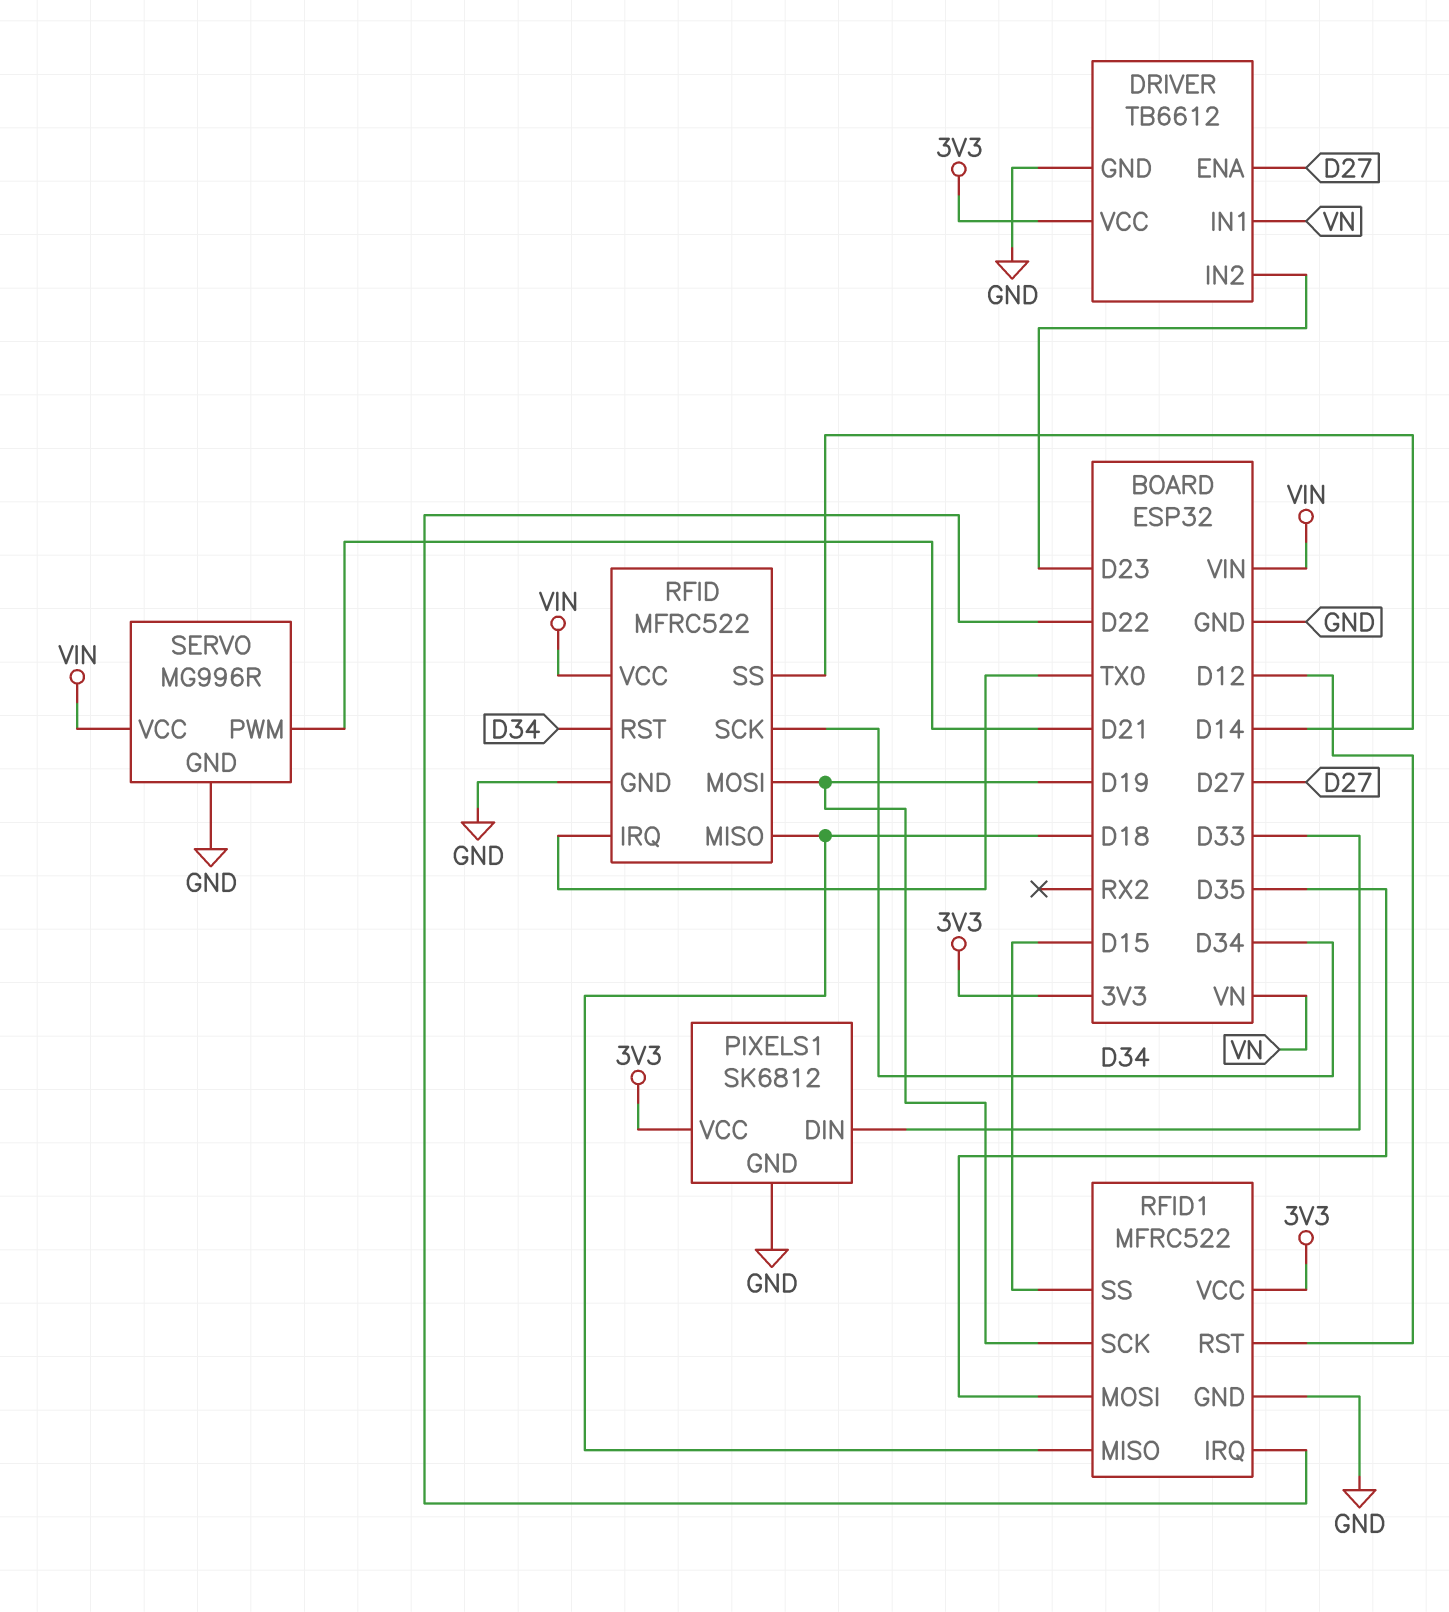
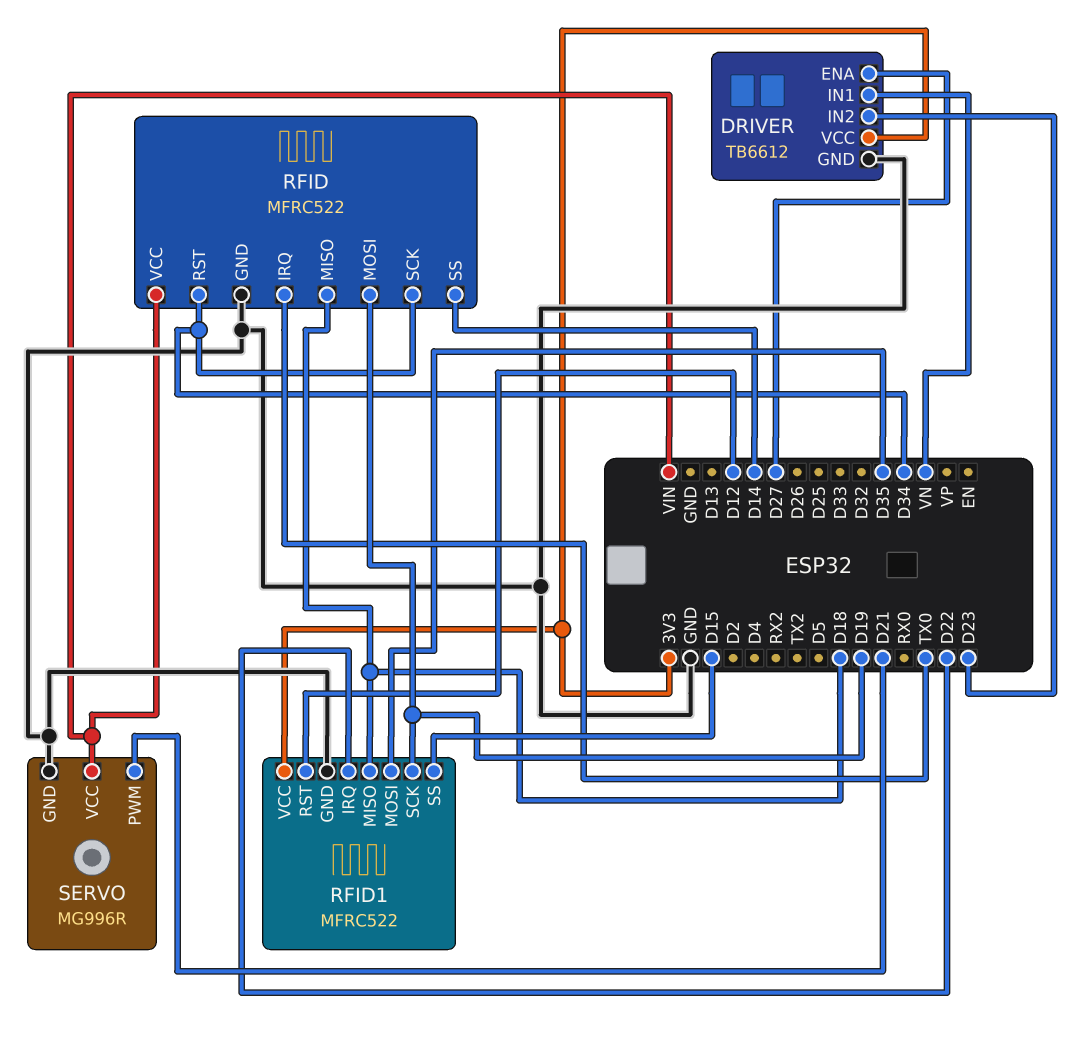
PIXELS1: SK6812 -> none
PIXELS1 pin DIN: D33 -> none
PIXELS1 pin GND: GND -> none
PIXELS1 pin VCC: 3V3 -> none

